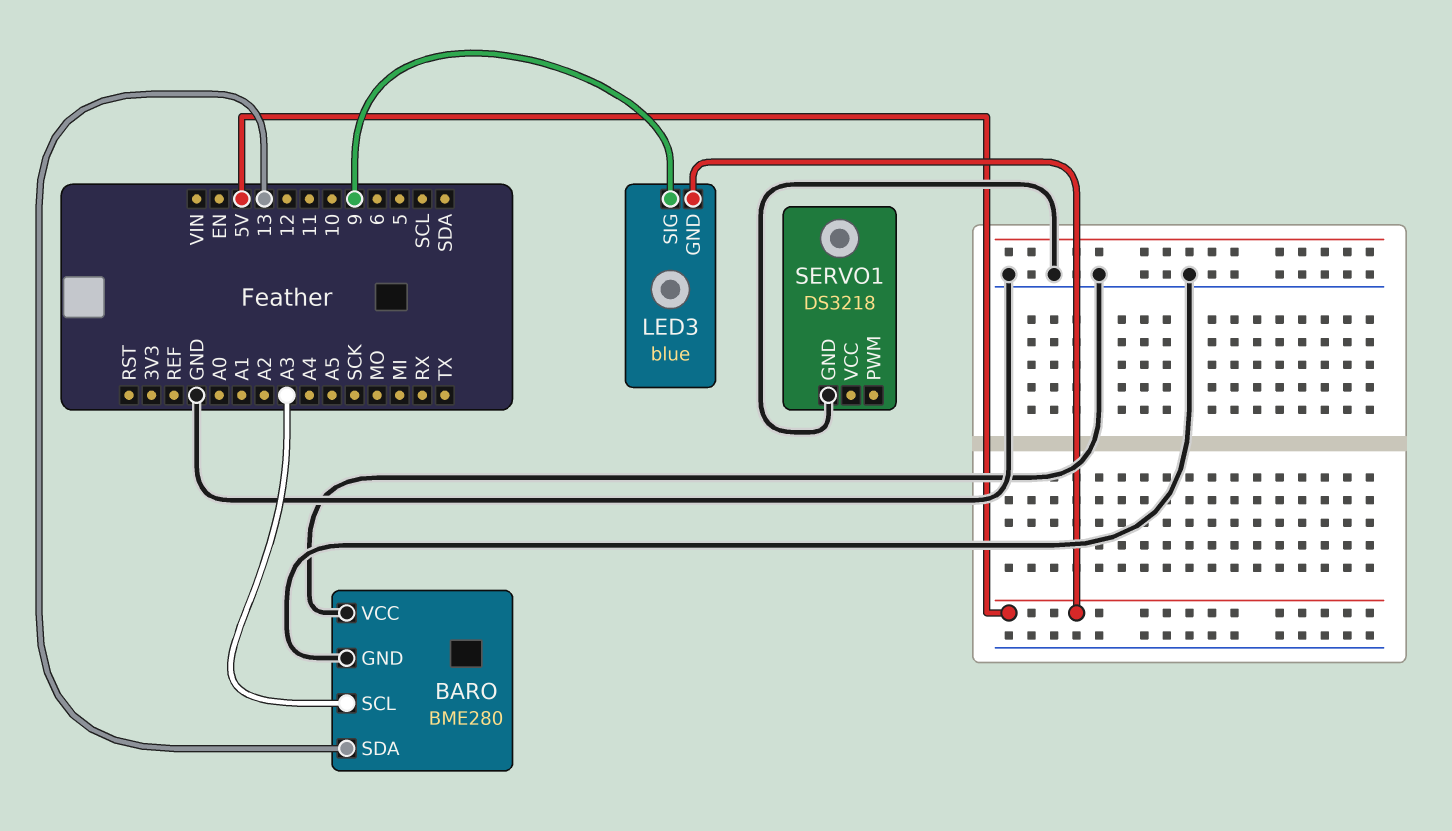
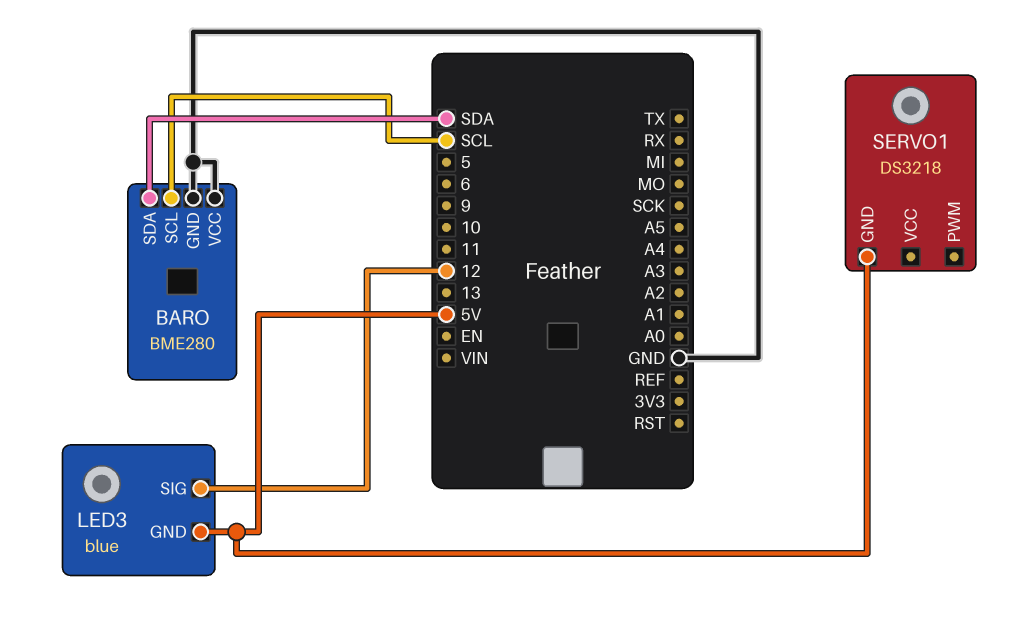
BARO pin SCL: A3 -> SCL
BARO pin SDA: 13 -> SDA
LED3 pin SIG: 9 -> 12
SERVO1 pin GND: GND -> 5V

